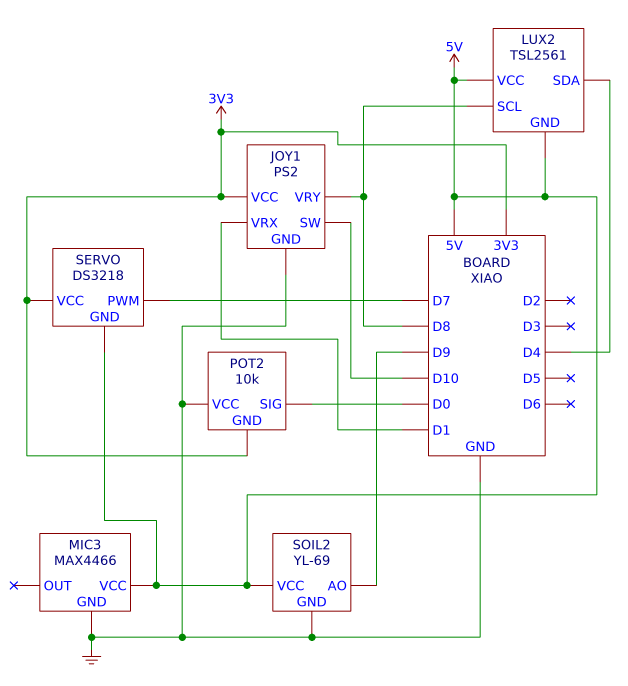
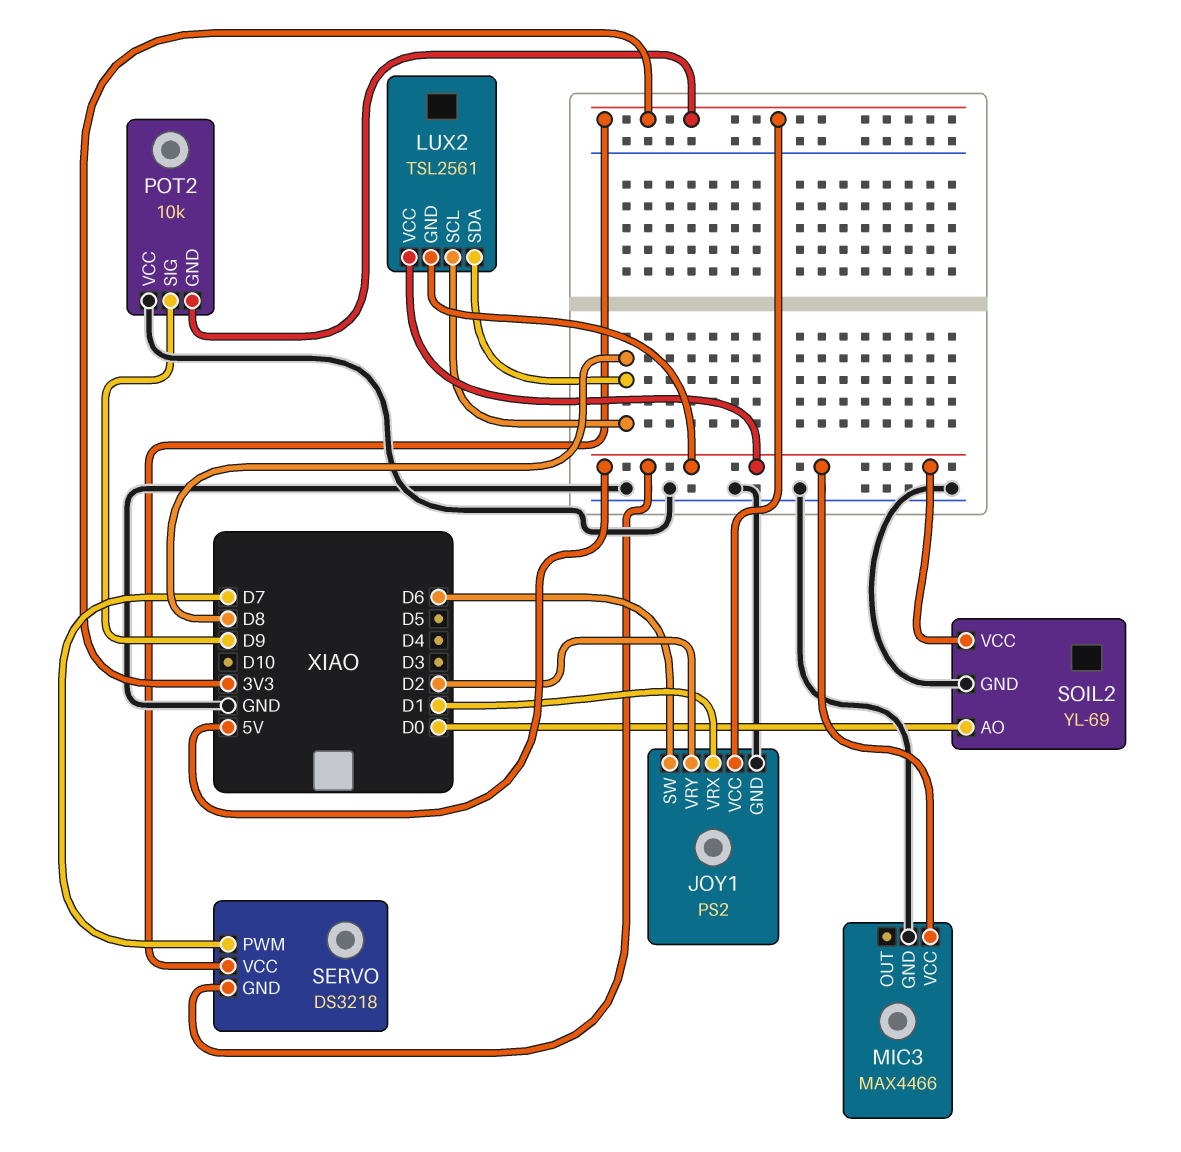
JOY1 pin SW: D10 -> D6
JOY1 pin VRY: D8 -> D2
LUX2 pin SDA: D4 -> D8
POT2 pin SIG: D0 -> D9
SOIL2 pin AO: D9 -> D0

